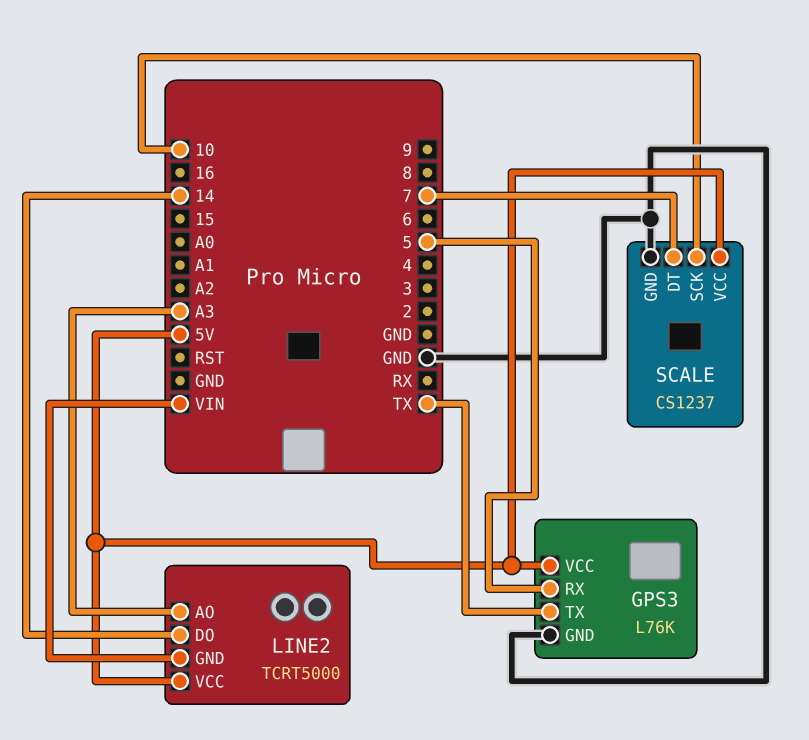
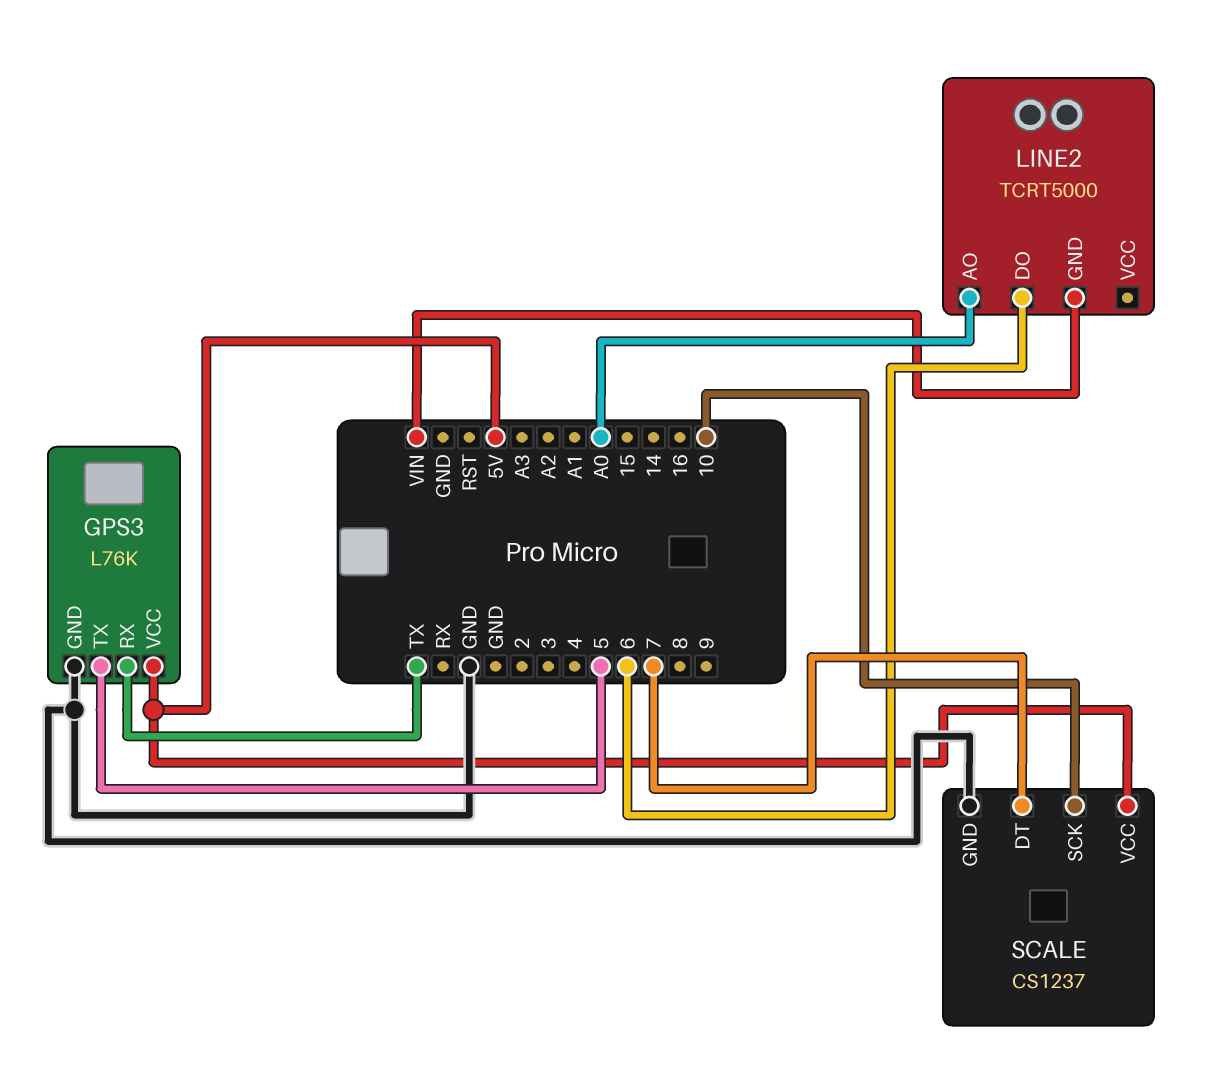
GPS3 pin RX: 5 -> TX
GPS3 pin TX: TX -> 5
LINE2 pin AO: A3 -> A0
LINE2 pin DO: 14 -> 6
LINE2 pin VCC: 5V -> none

